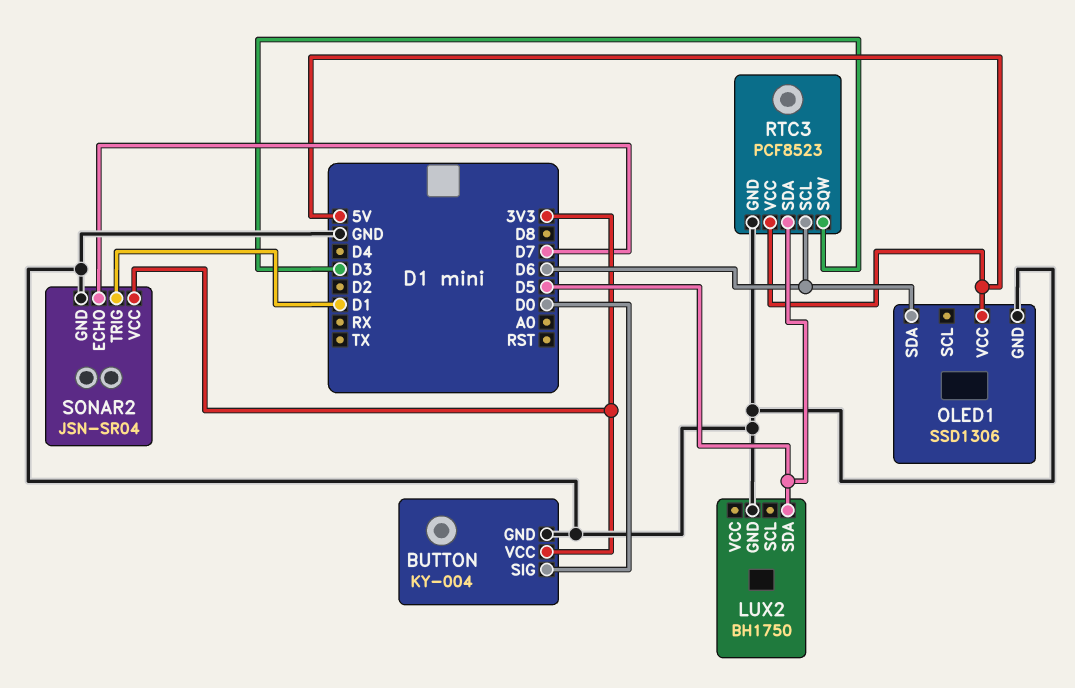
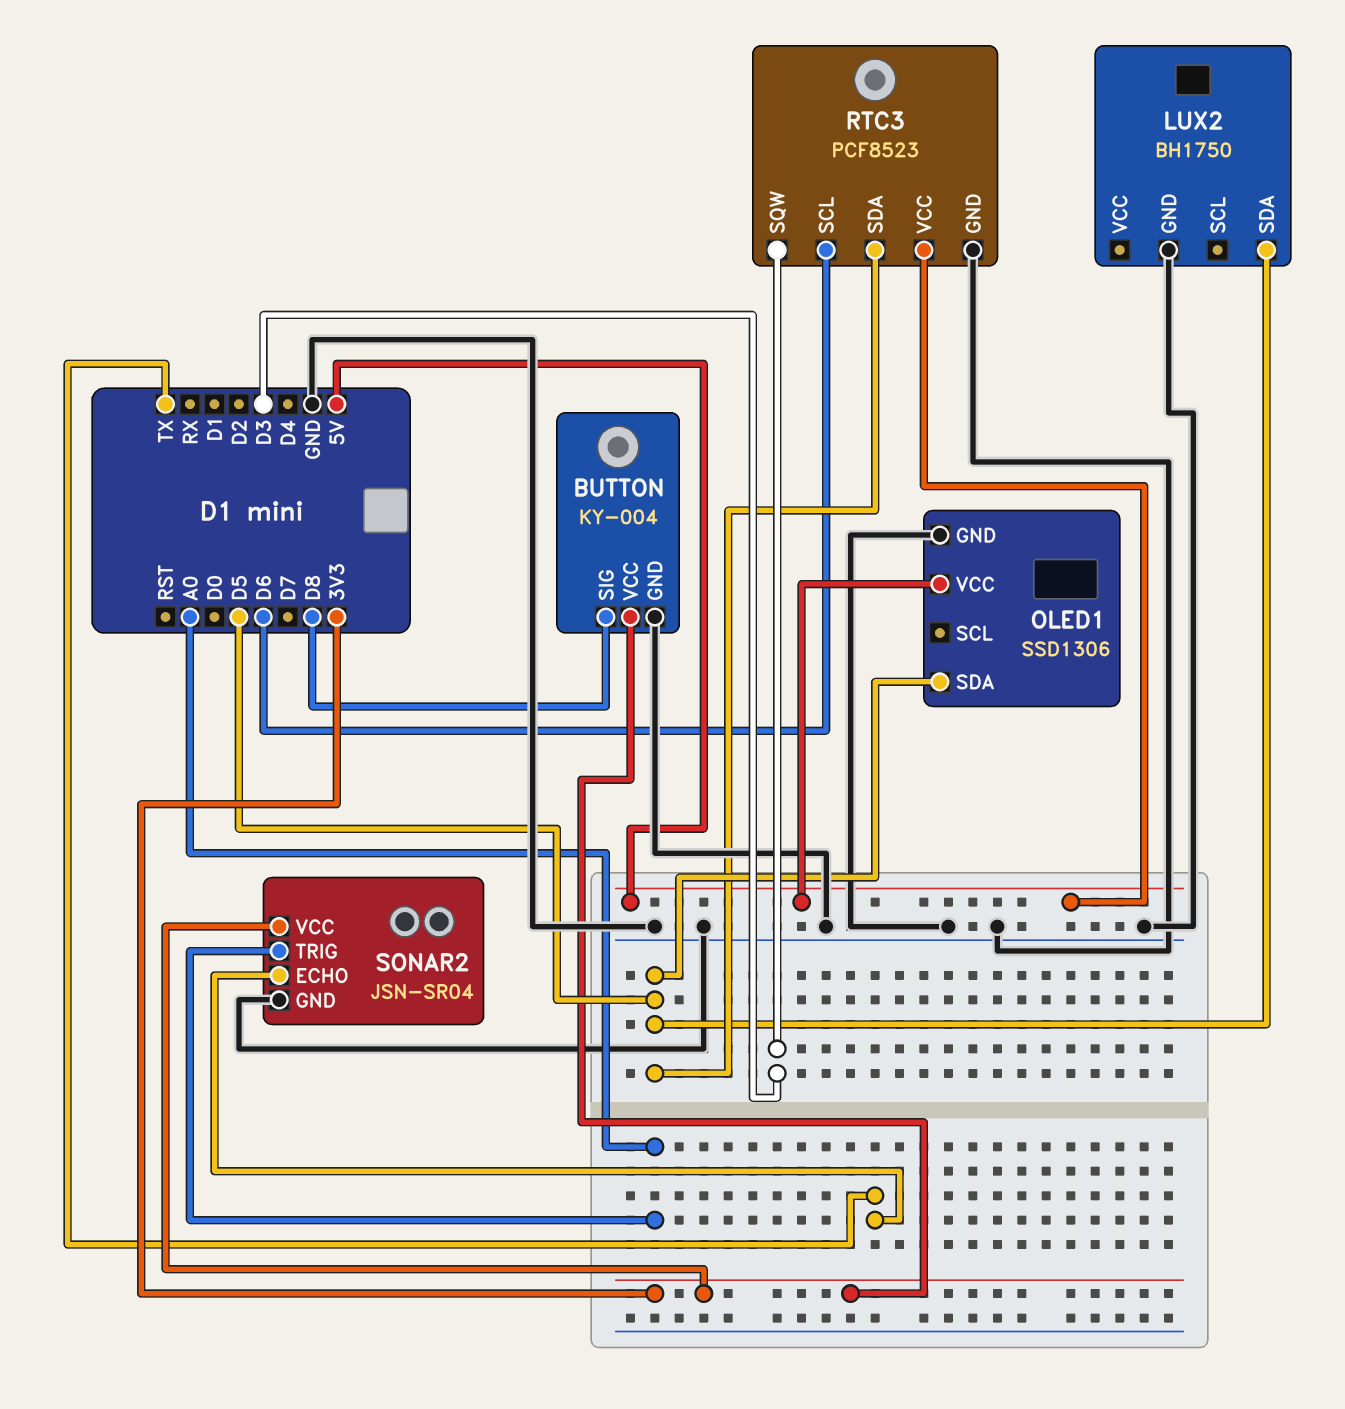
BUTTON pin SIG: D0 -> D8
OLED1 pin SDA: D6 -> D5
SONAR2 pin ECHO: D7 -> TX
SONAR2 pin TRIG: D1 -> A0

